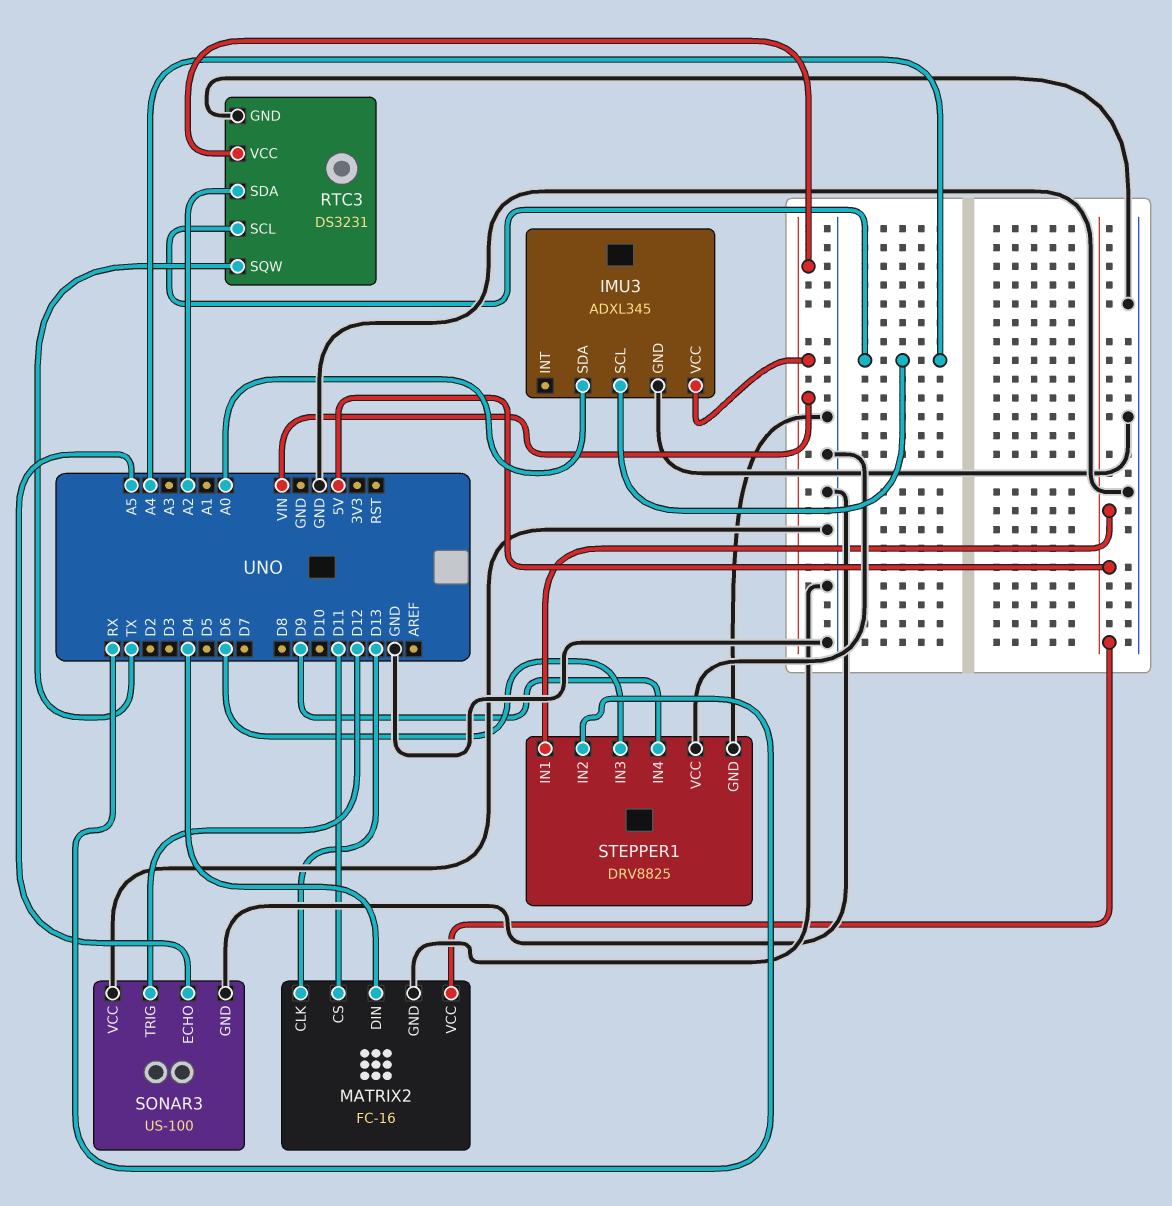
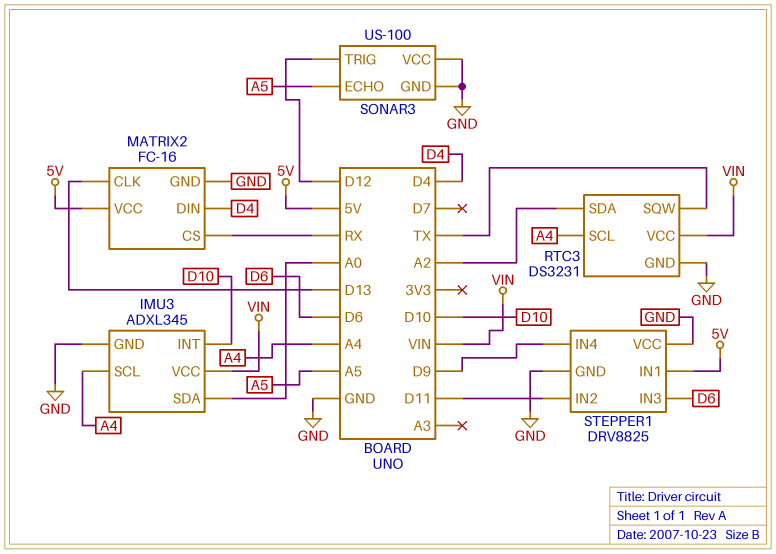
IMU3 pin INT: none -> D10
MATRIX2 pin CS: D11 -> RX
STEPPER1 pin IN2: RX -> D11

